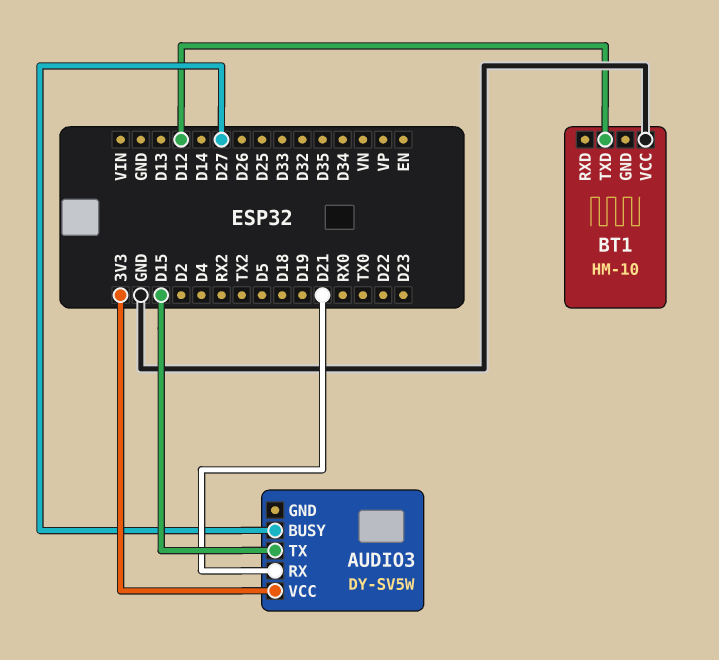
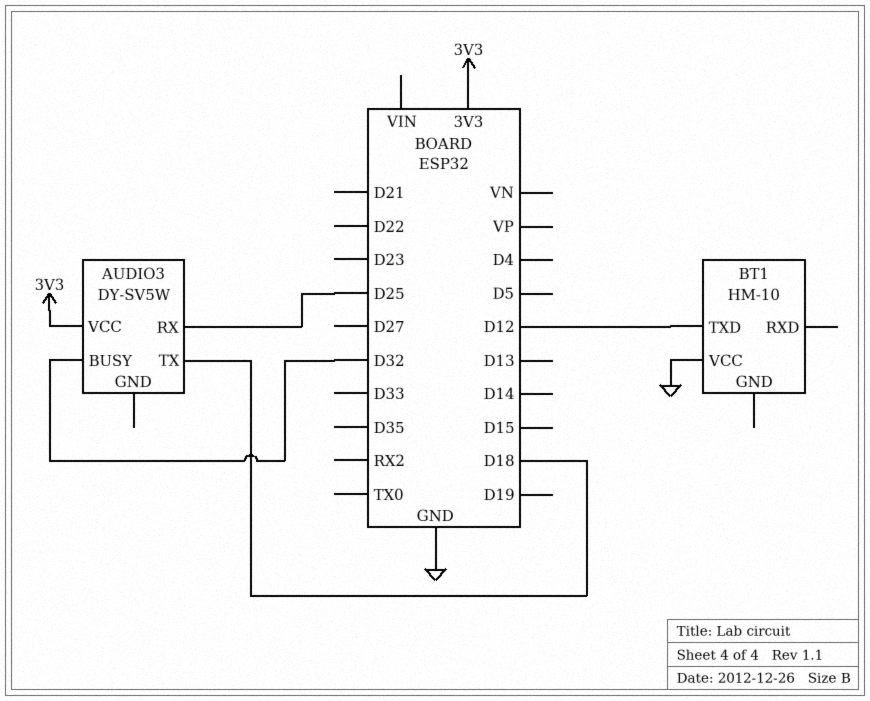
AUDIO3 pin BUSY: D27 -> D32
AUDIO3 pin RX: D21 -> D25
AUDIO3 pin TX: D15 -> D18

